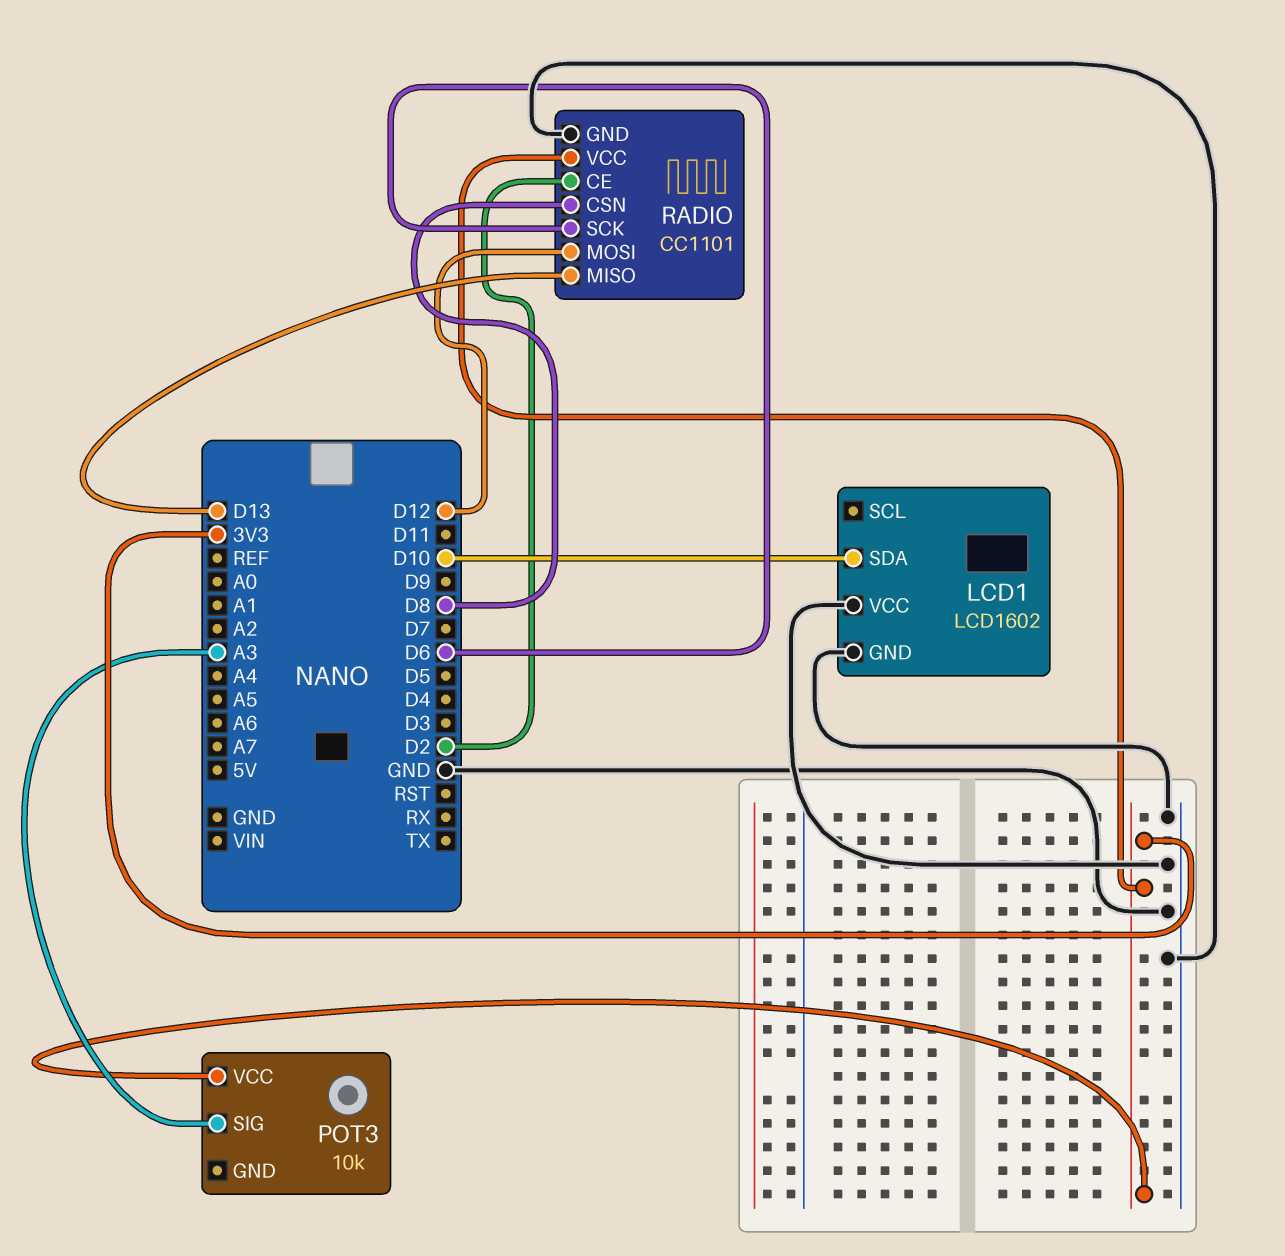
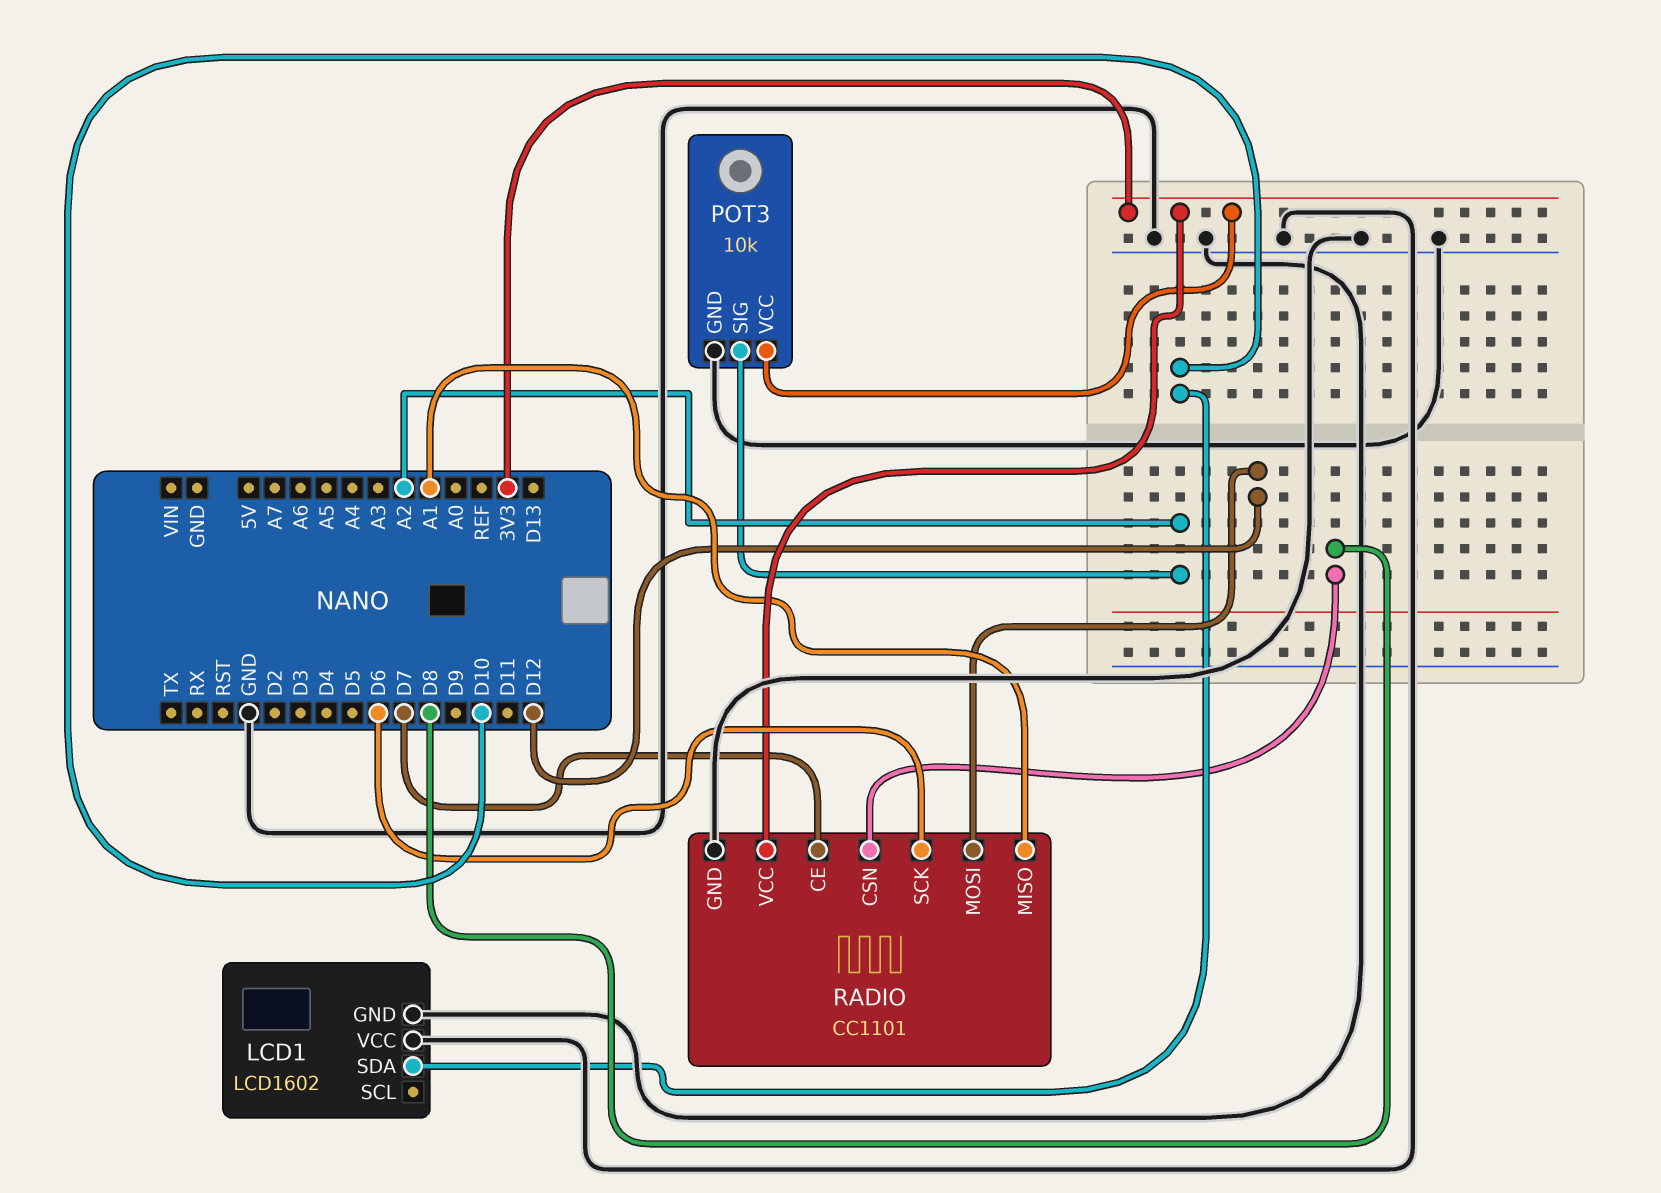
POT3 pin GND: none -> GND
POT3 pin SIG: A3 -> A2
RADIO pin CE: D2 -> D7
RADIO pin MISO: D13 -> A1

